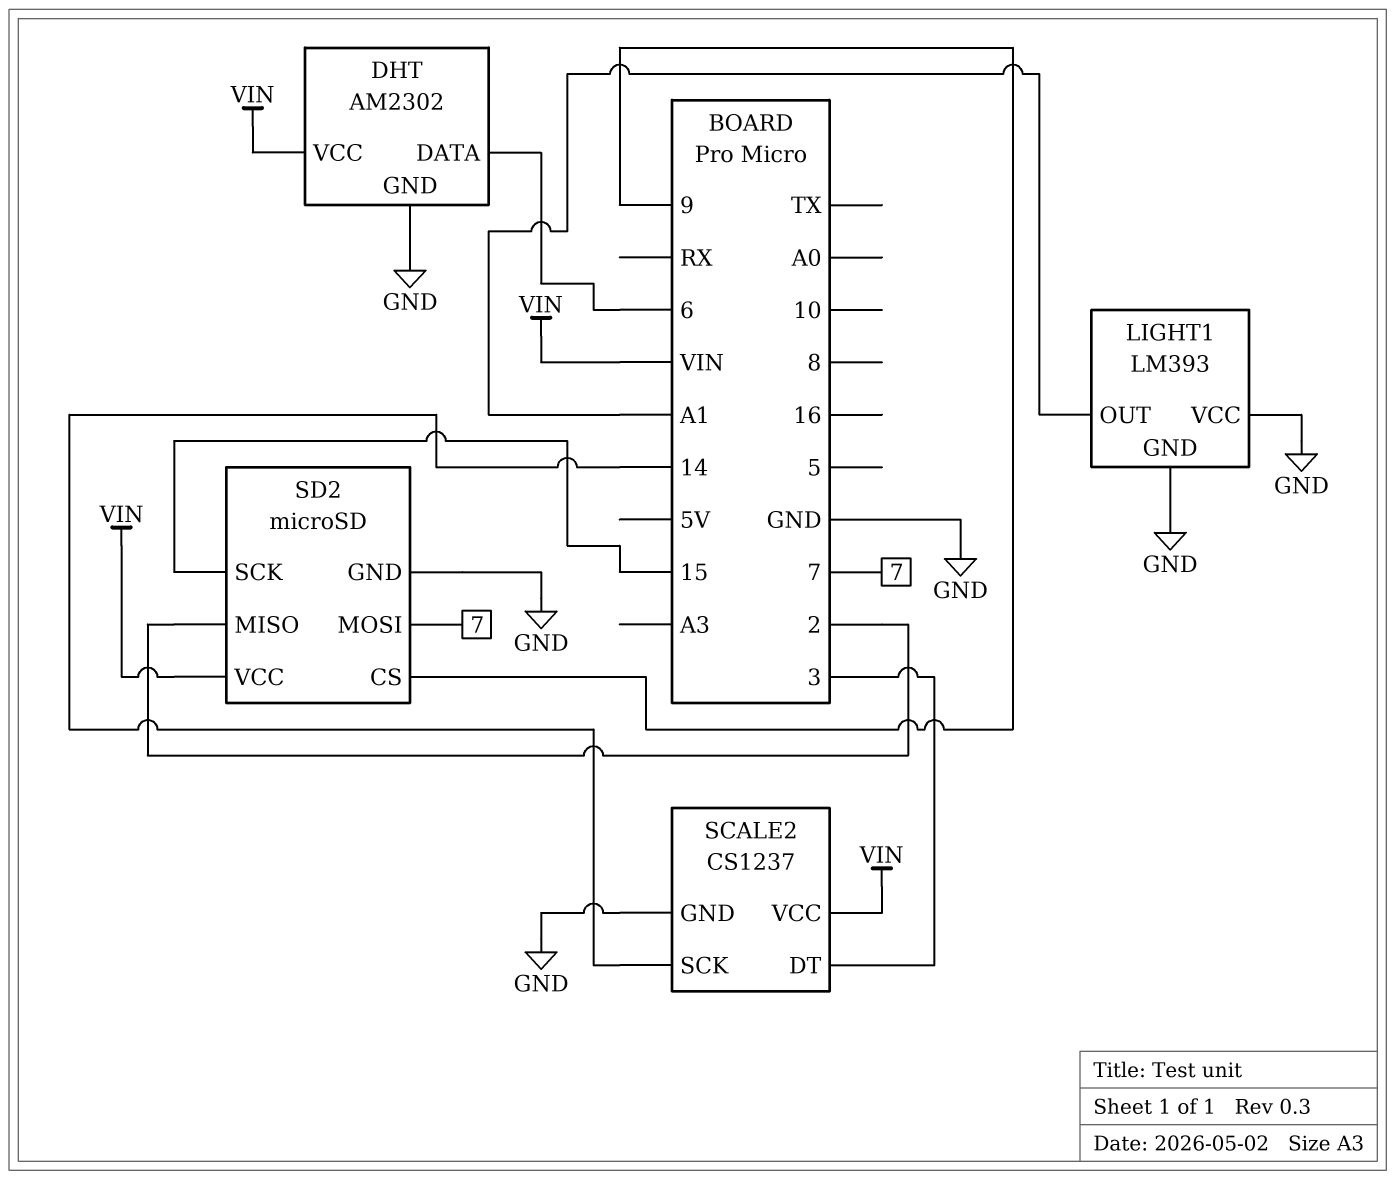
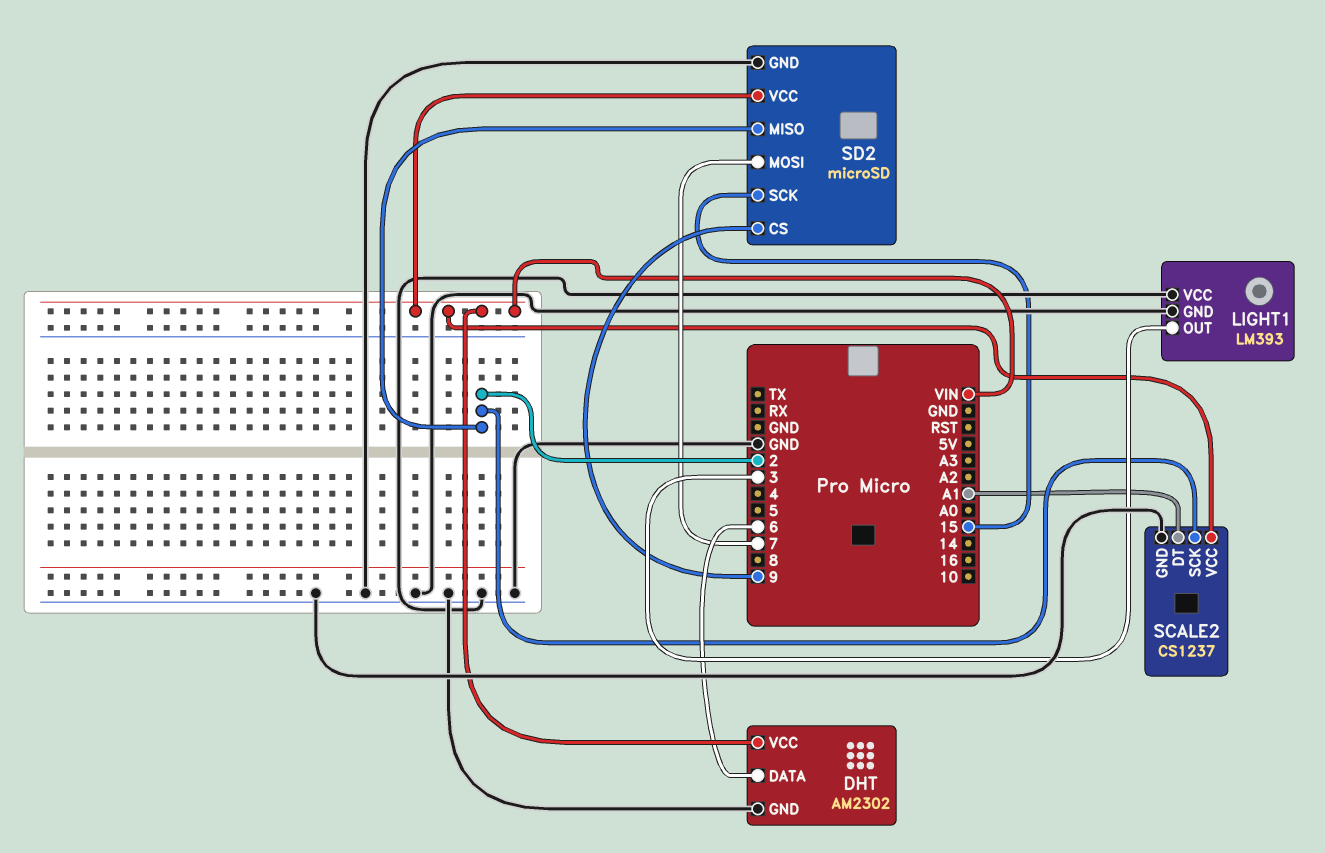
LIGHT1 pin OUT: A1 -> 3
SCALE2 pin DT: 3 -> A1
SCALE2 pin SCK: 14 -> 2

